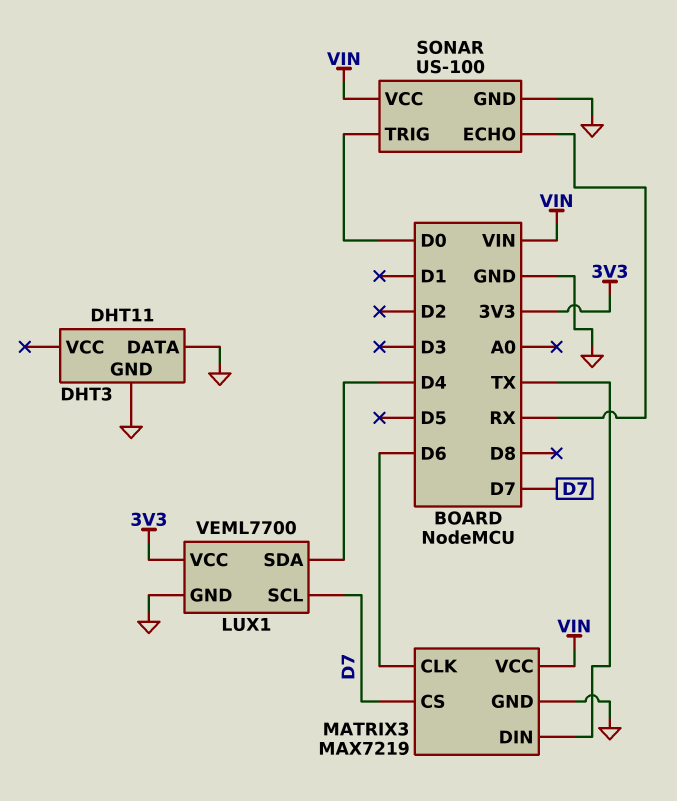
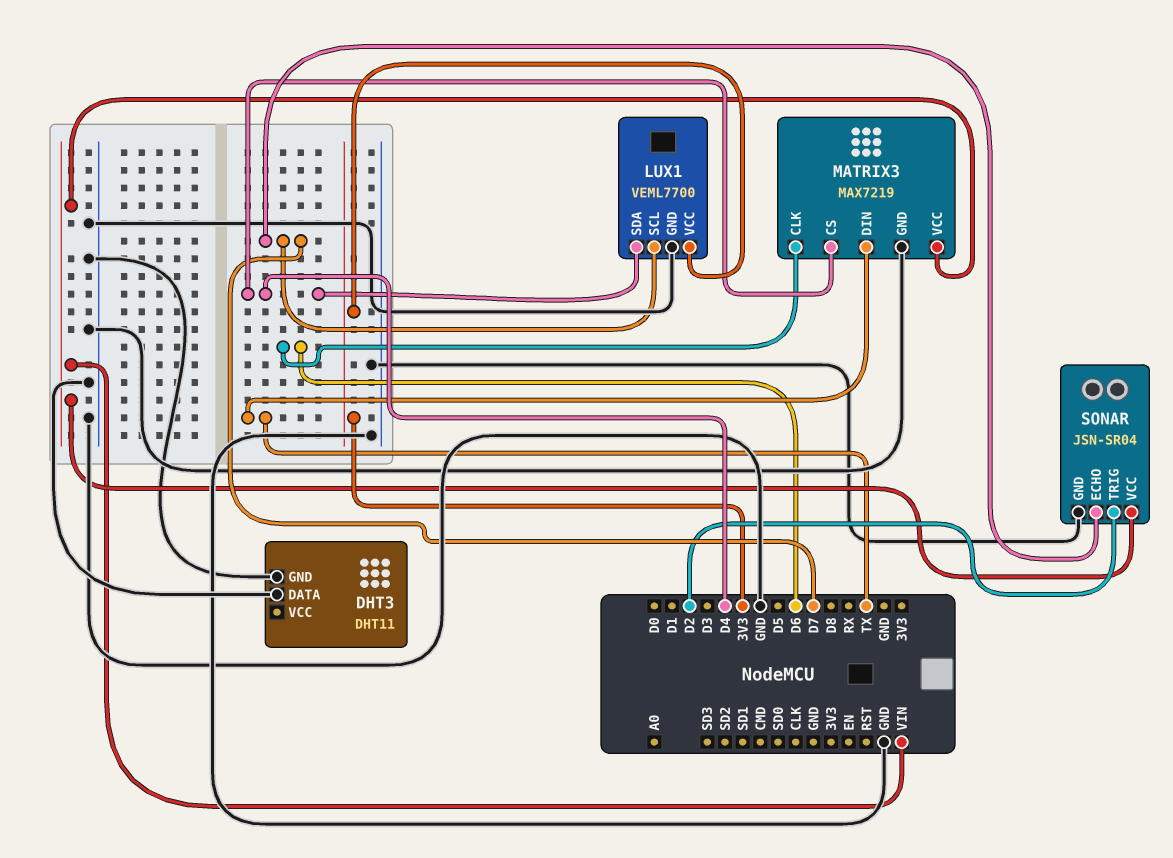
MATRIX3 pin CS: D7 -> D4
SONAR: US-100 -> JSN-SR04
SONAR pin ECHO: RX -> D7
SONAR pin TRIG: D0 -> D2

